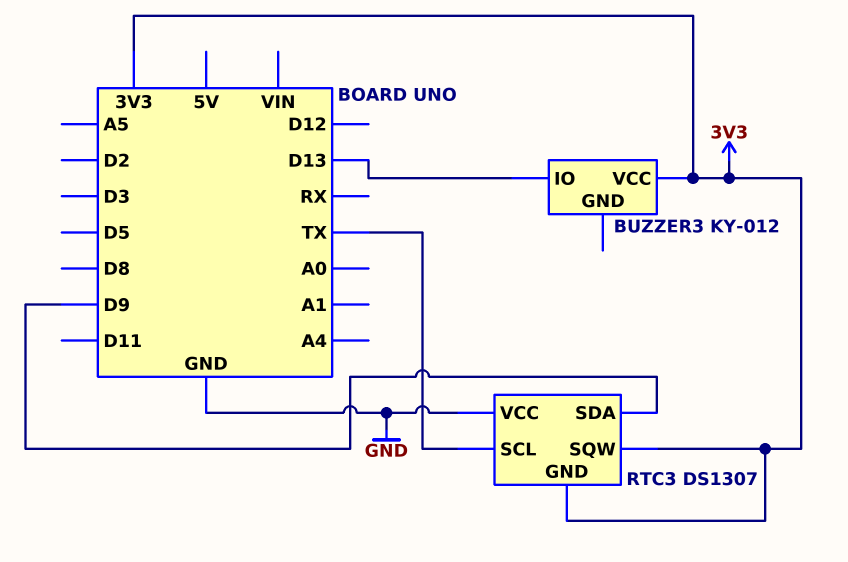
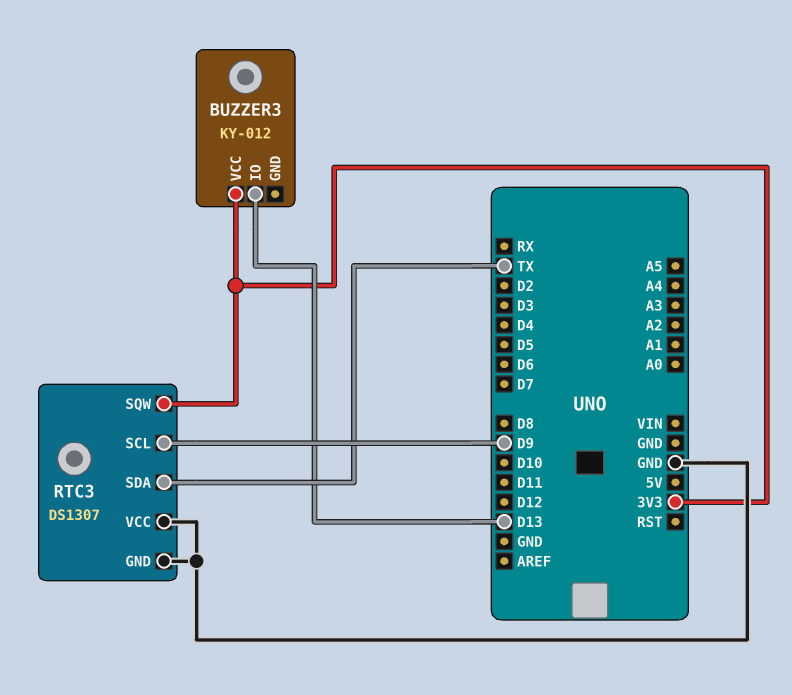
RTC3 pin GND: 3V3 -> GND
RTC3 pin SCL: TX -> D9
RTC3 pin SDA: D9 -> TX

